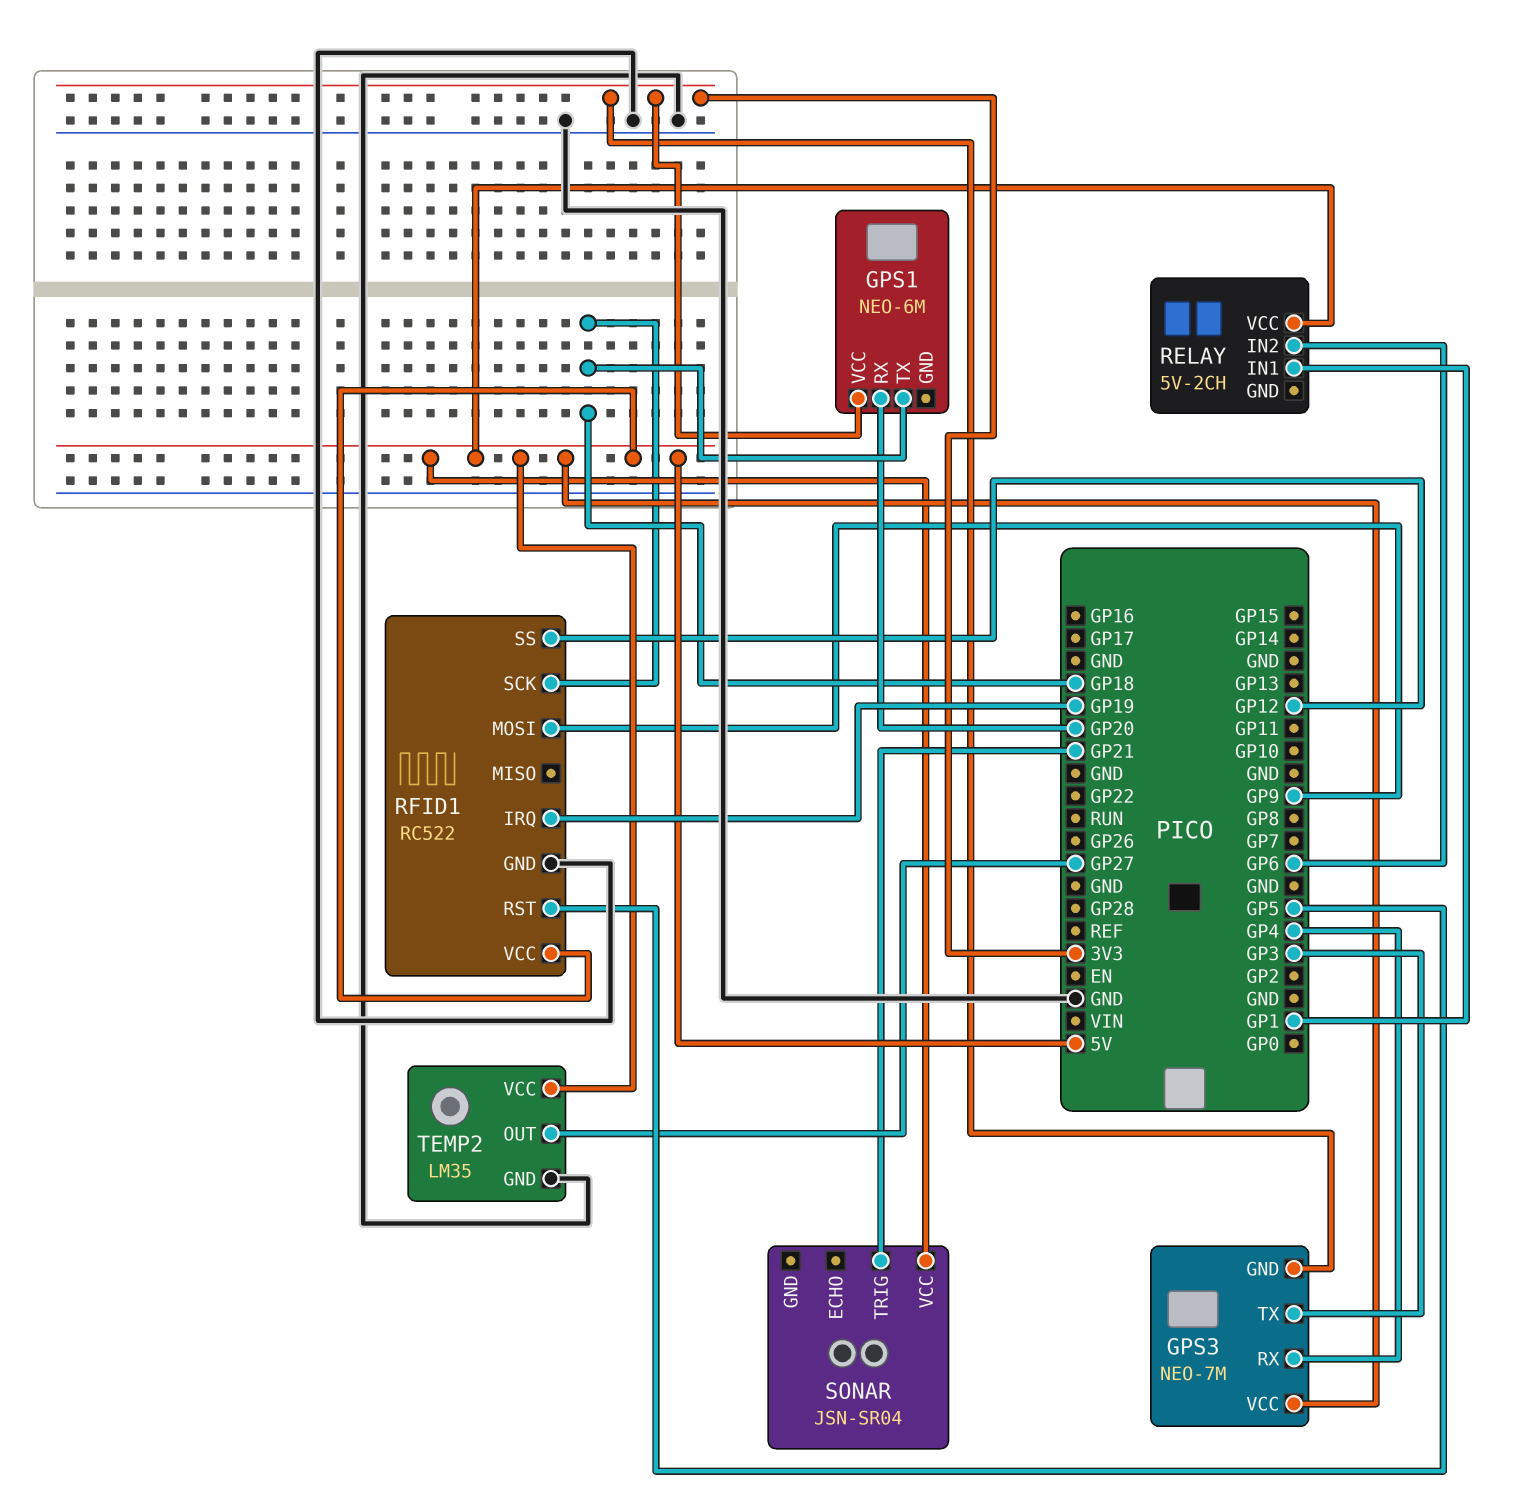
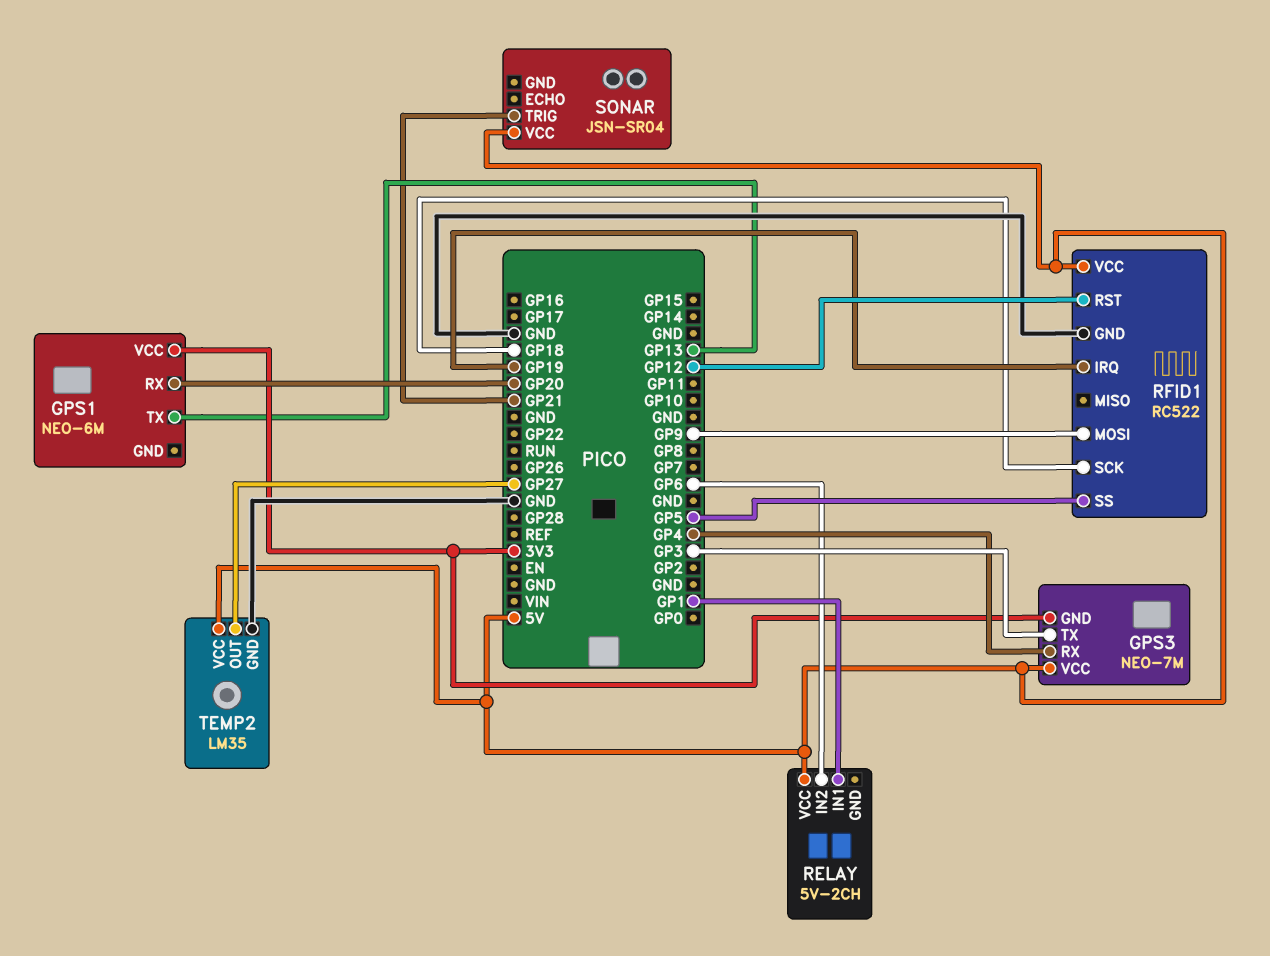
GPS1 pin TX: GP18 -> GP13
RFID1 pin RST: GP5 -> GP12
RFID1 pin SS: GP12 -> GP5

